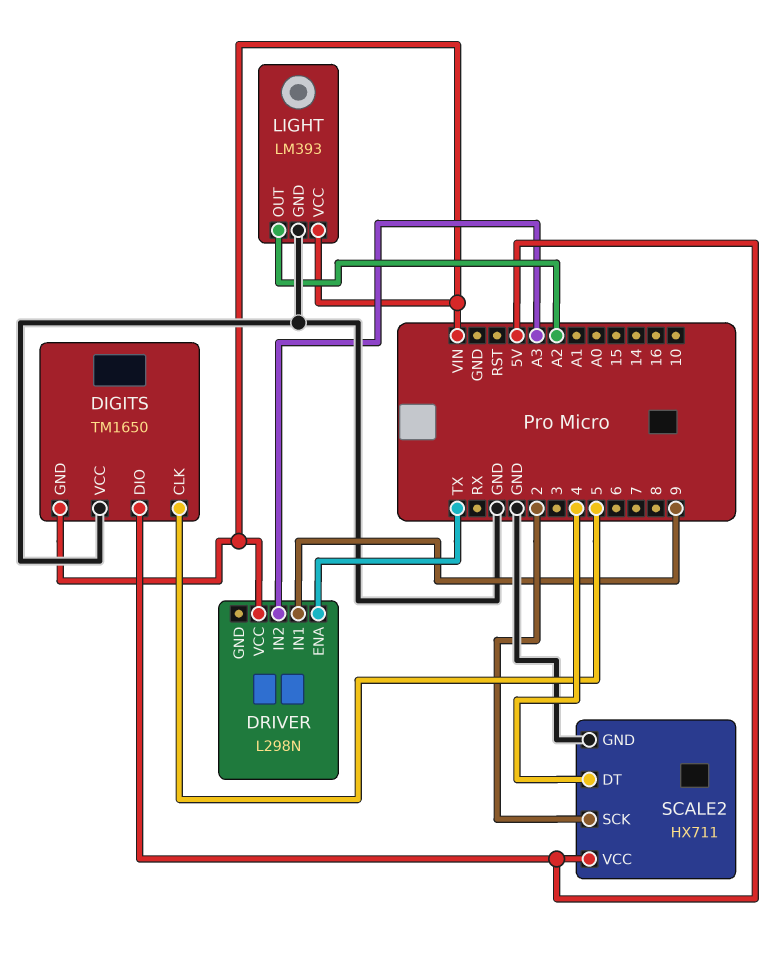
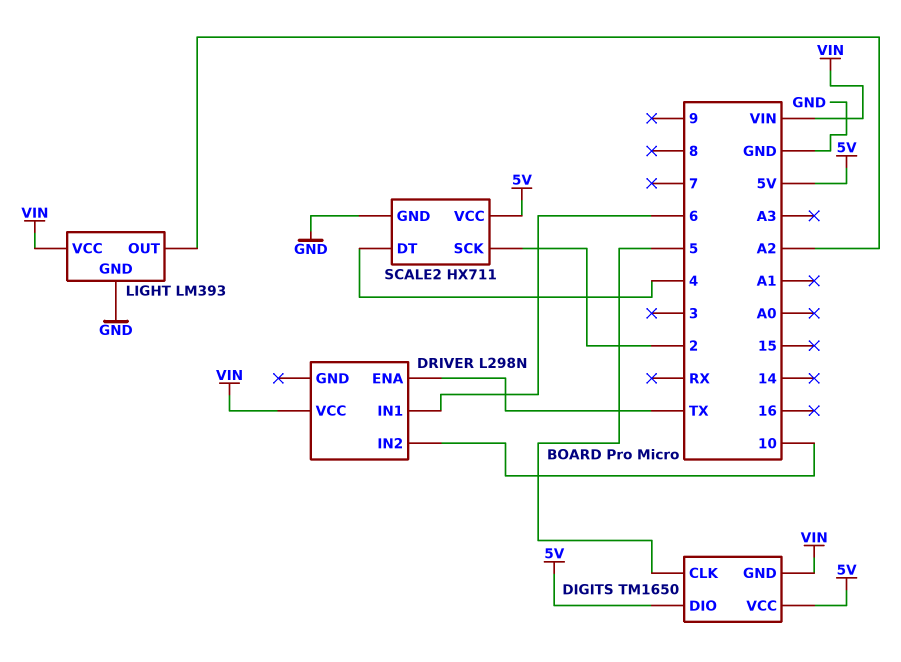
DIGITS pin VCC: GND -> 5V
DRIVER pin IN1: 9 -> 6
DRIVER pin IN2: A3 -> 10

